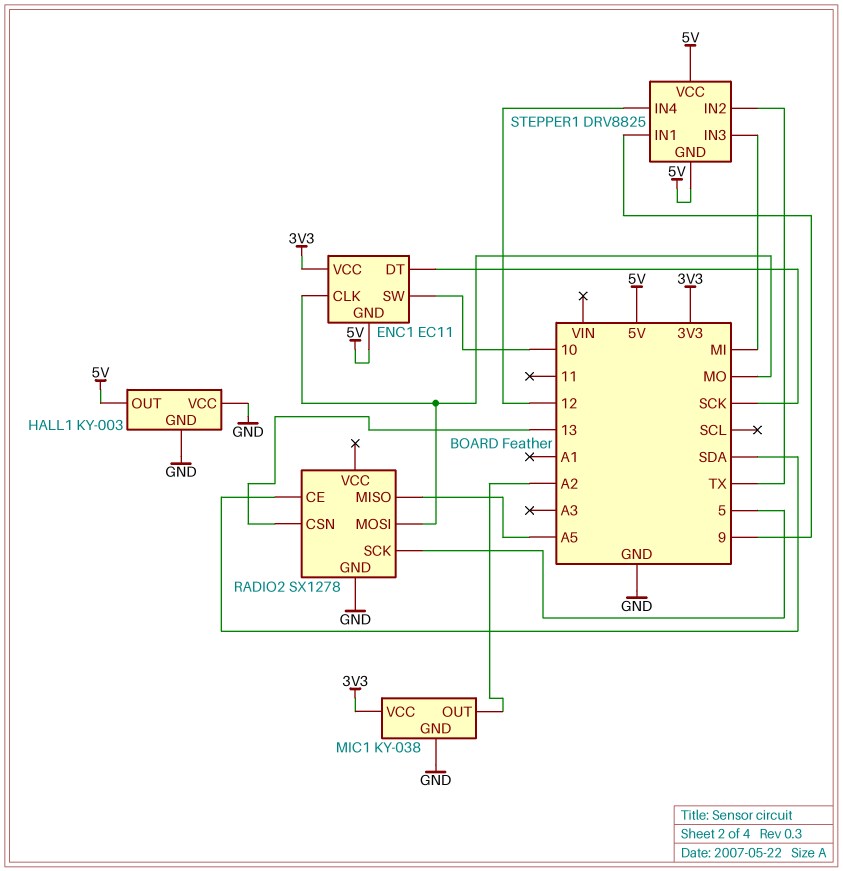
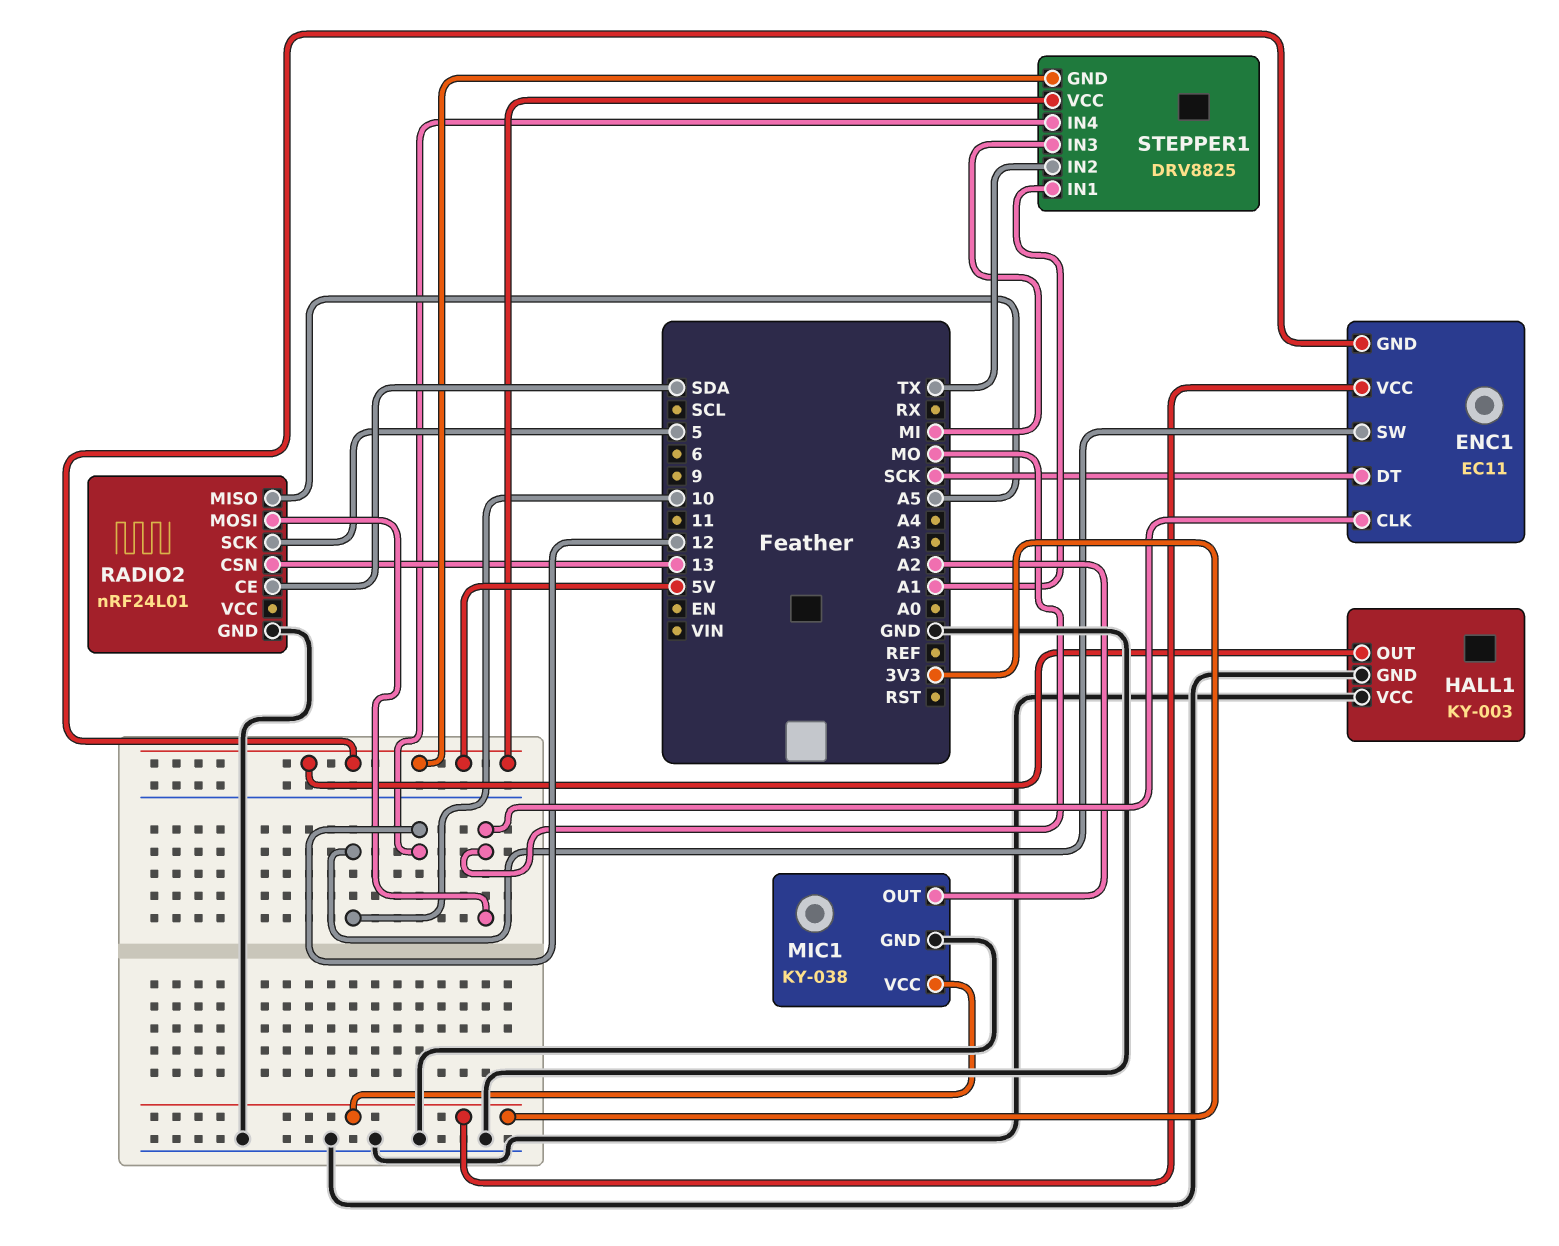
RADIO2: SX1278 -> nRF24L01
STEPPER1 pin IN1: 9 -> A1

